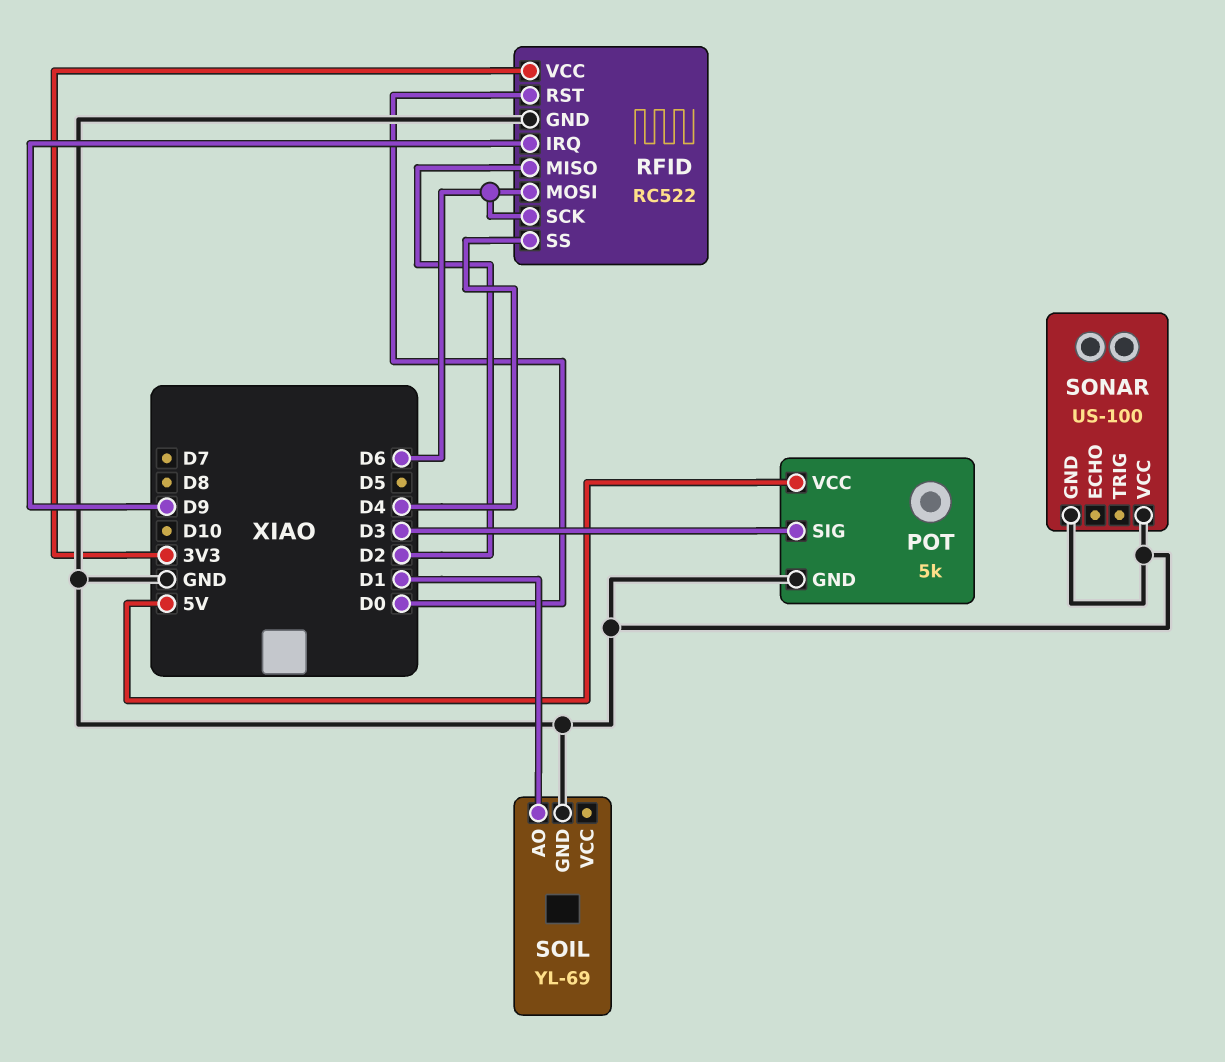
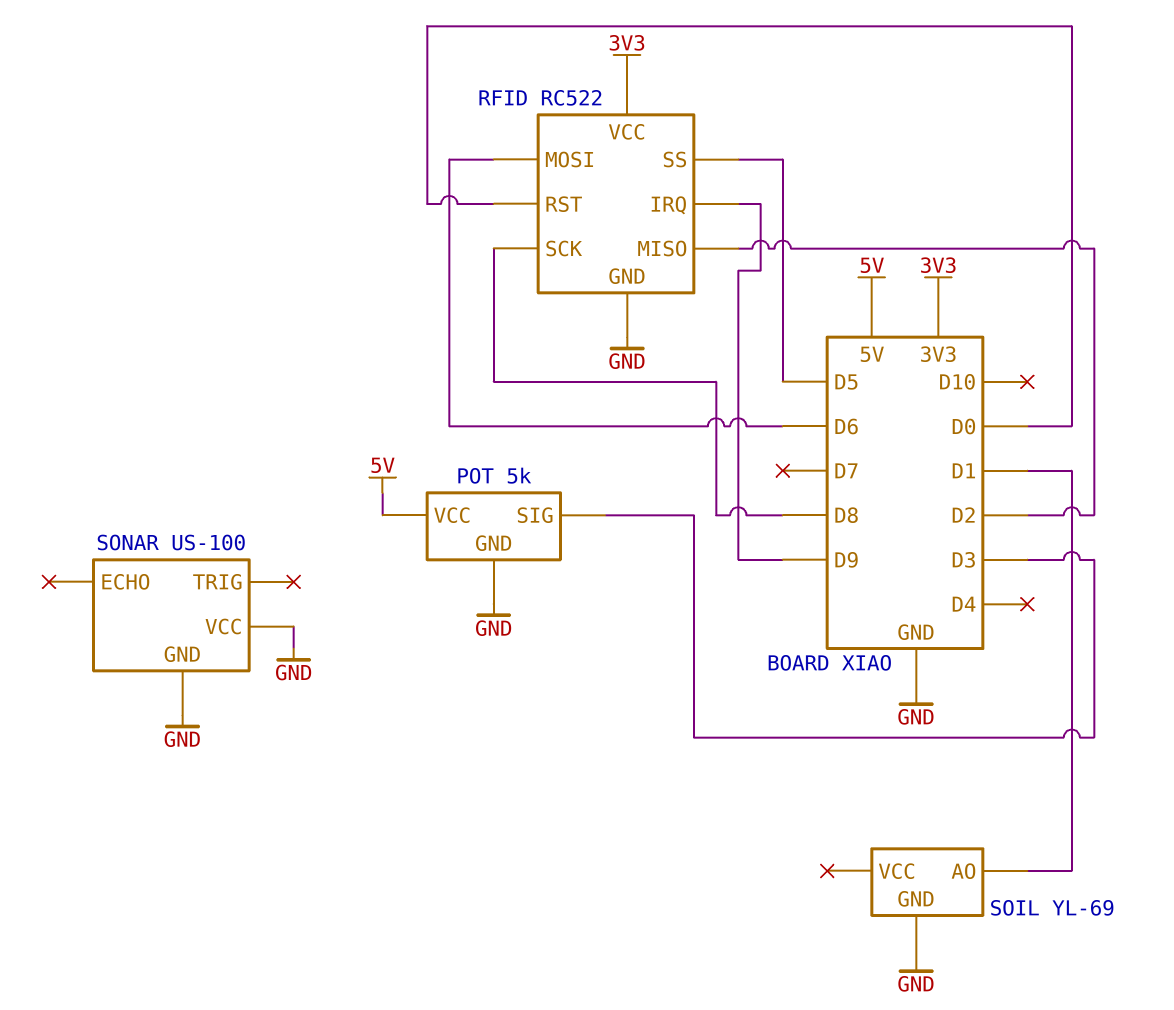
RFID pin SCK: D6 -> D8
RFID pin SS: D4 -> D5

